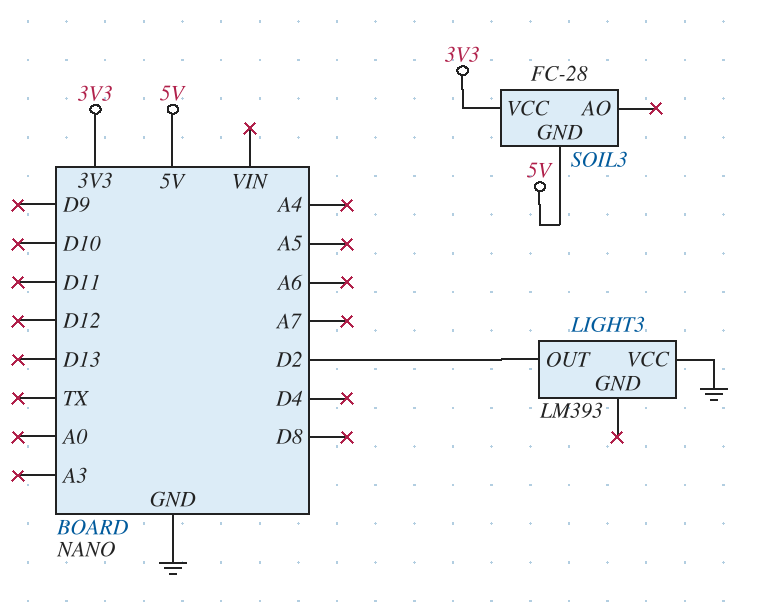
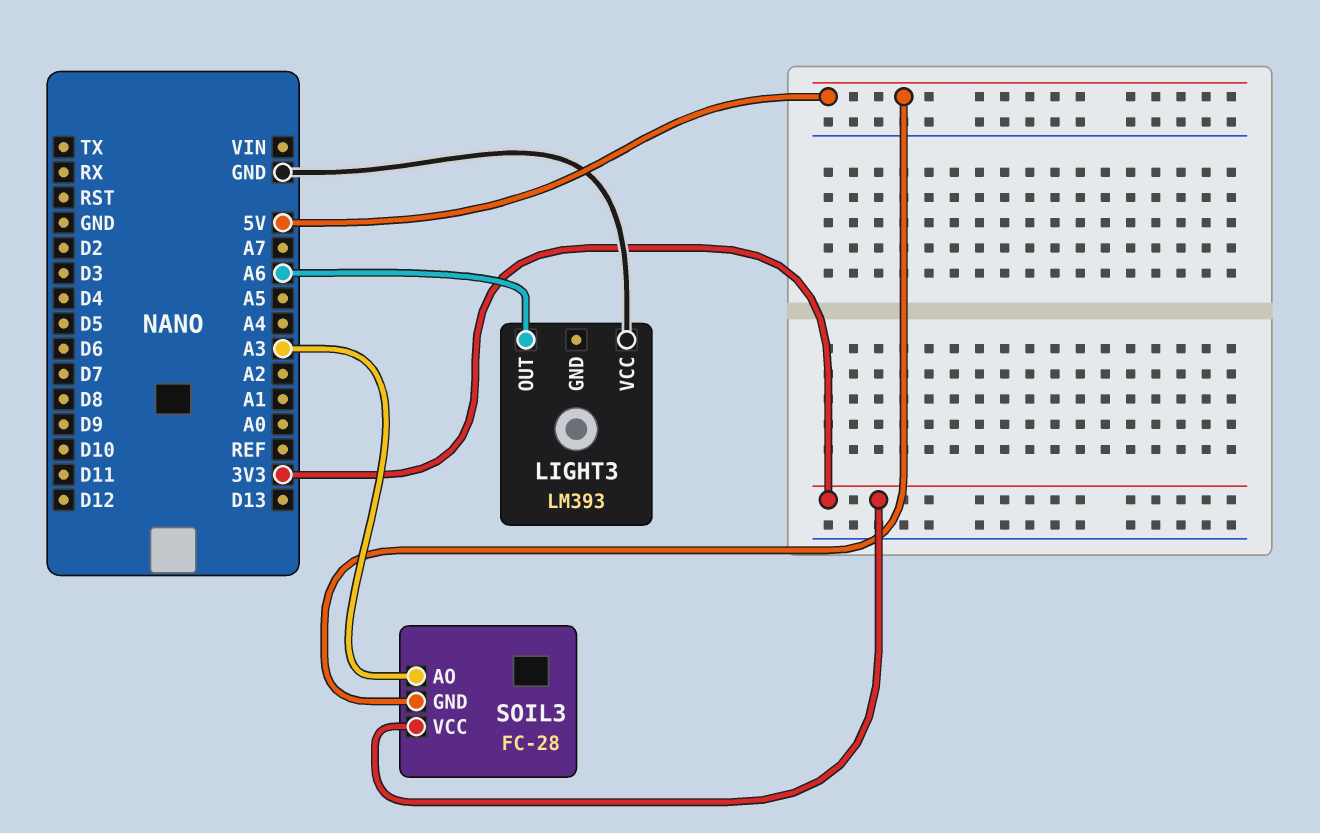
LIGHT3 pin OUT: D2 -> A6
SOIL3 pin AO: none -> A3

